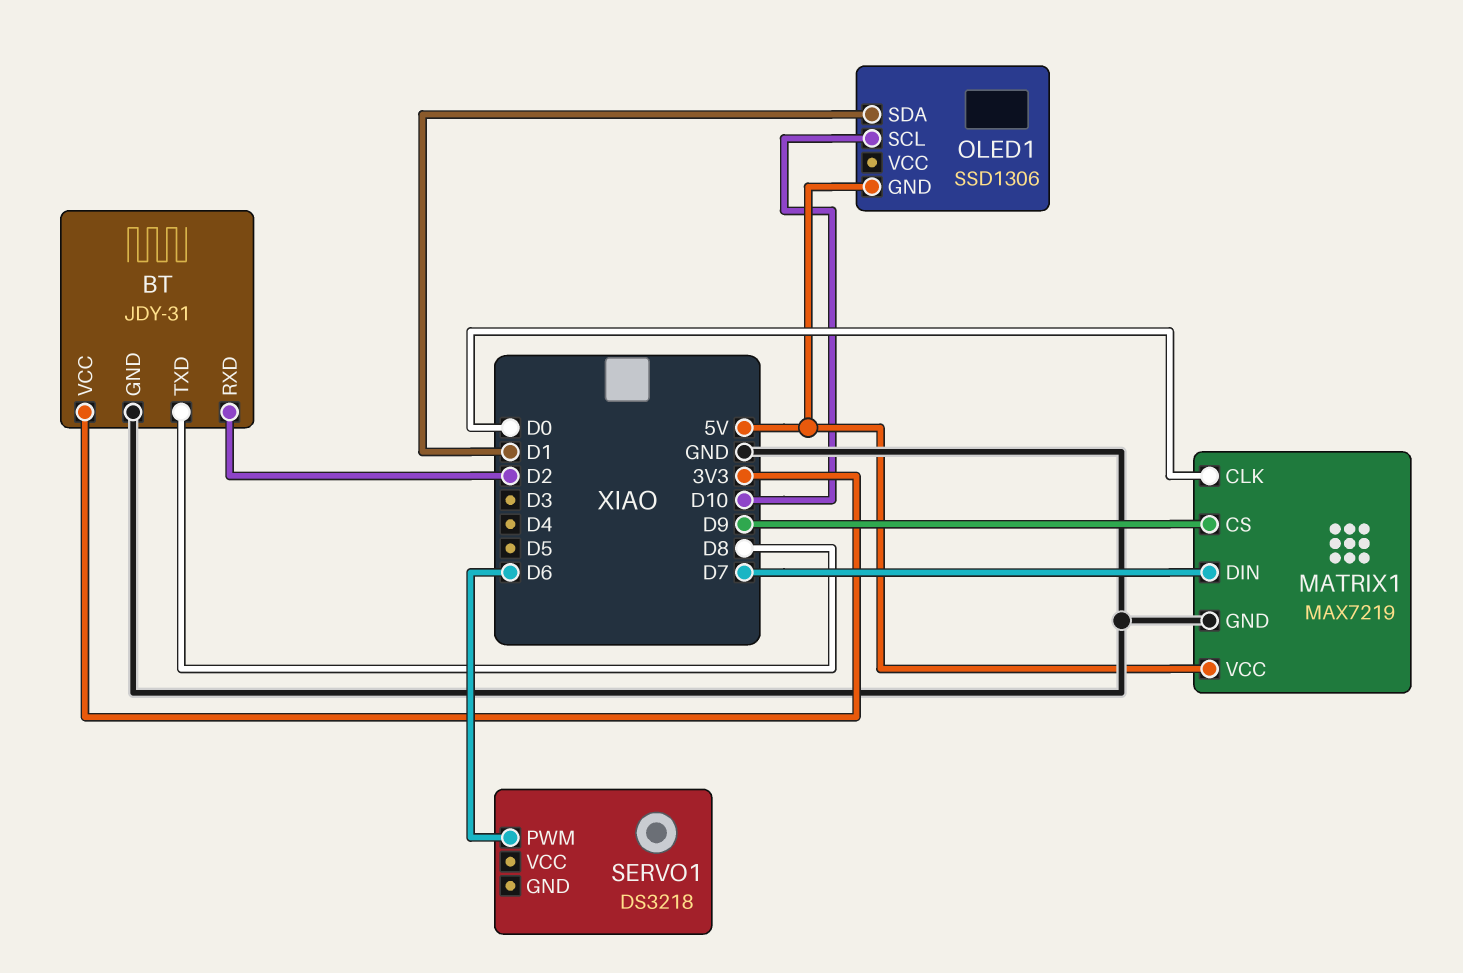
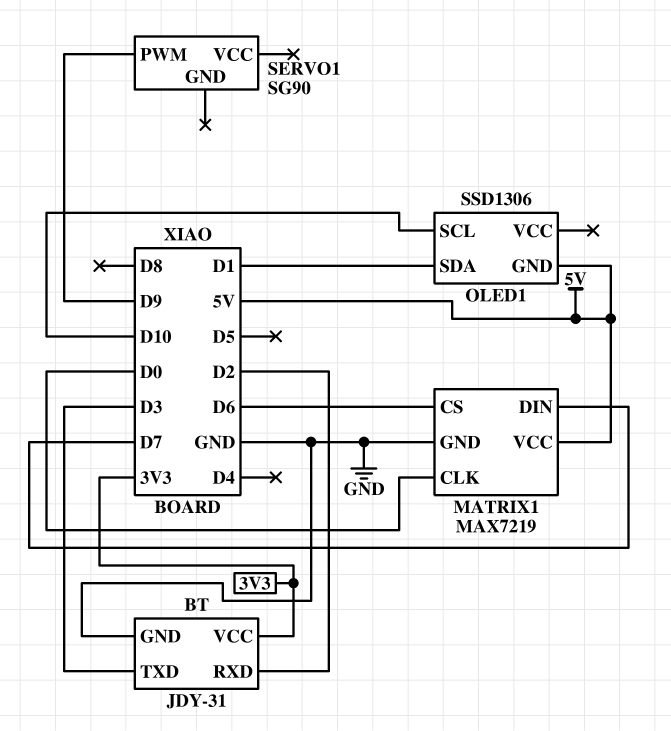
BT pin TXD: D8 -> D3
MATRIX1 pin CS: D9 -> D6
SERVO1: DS3218 -> SG90
SERVO1 pin PWM: D6 -> D9

